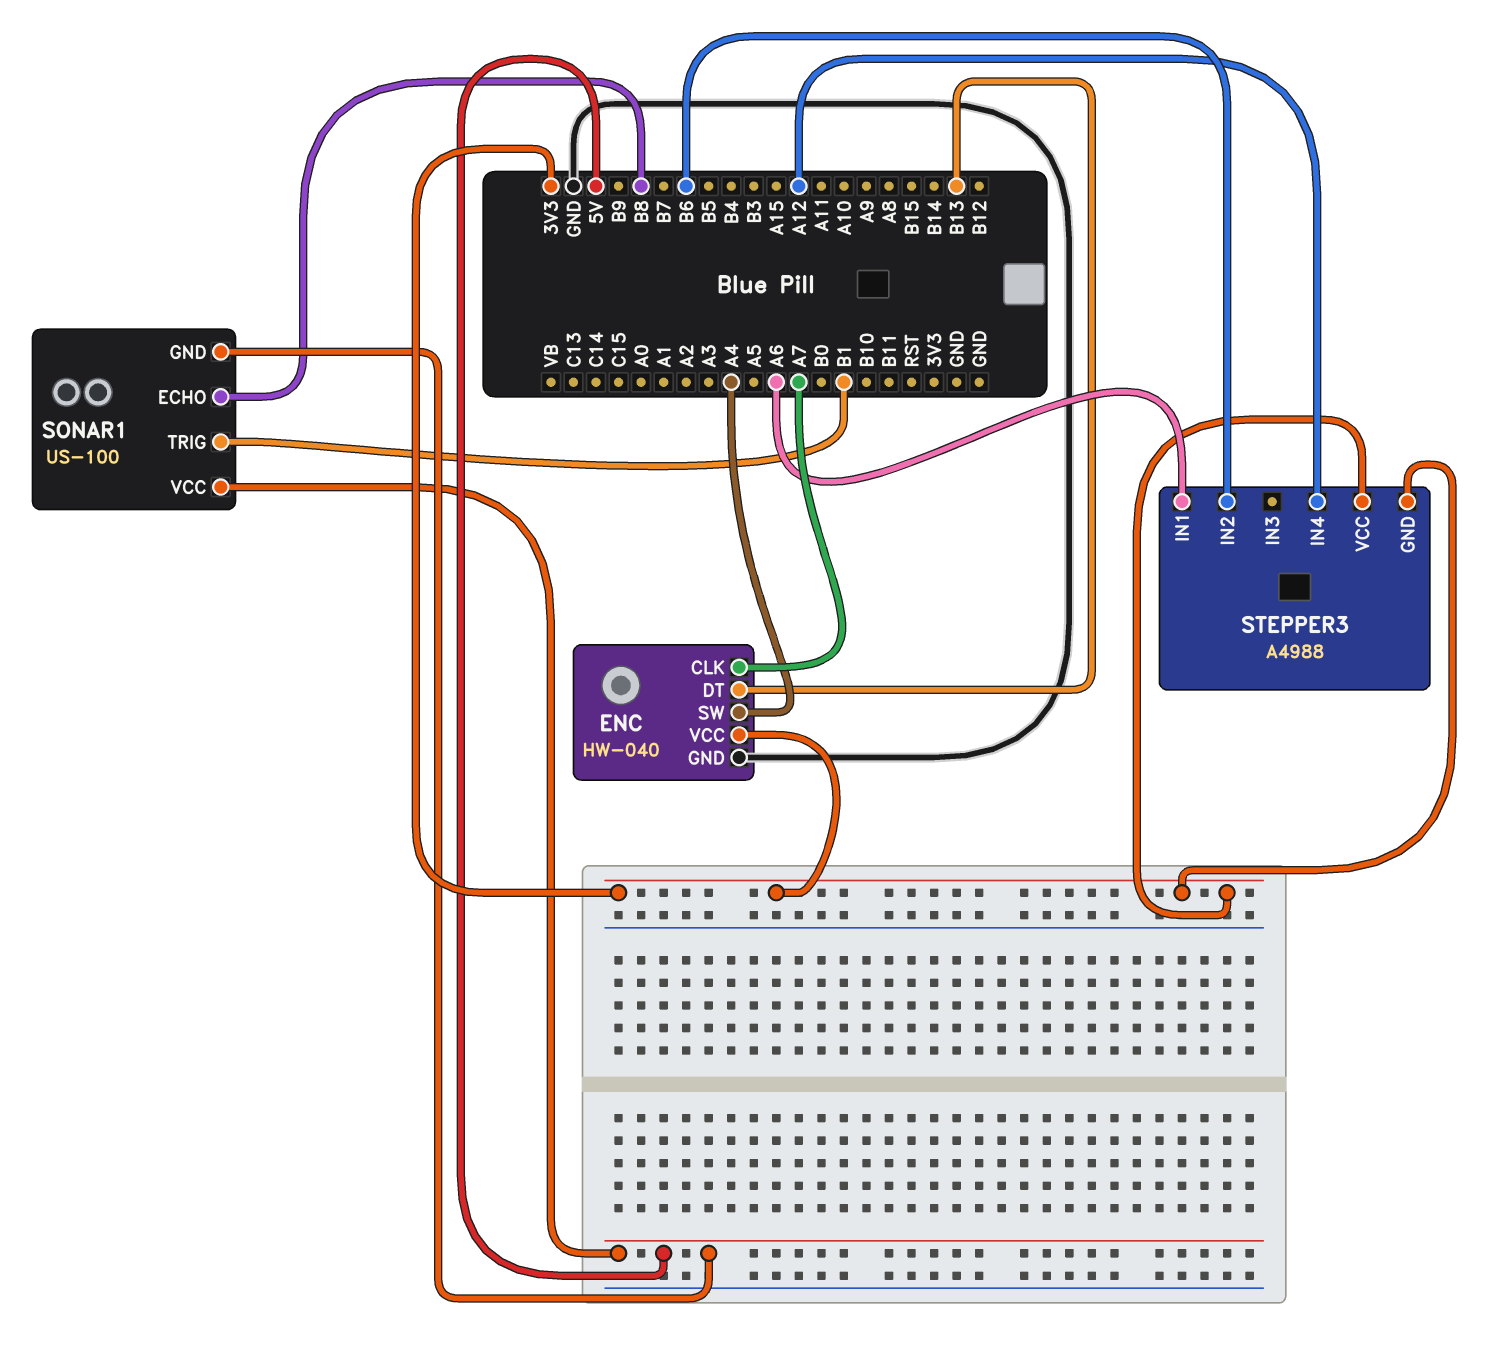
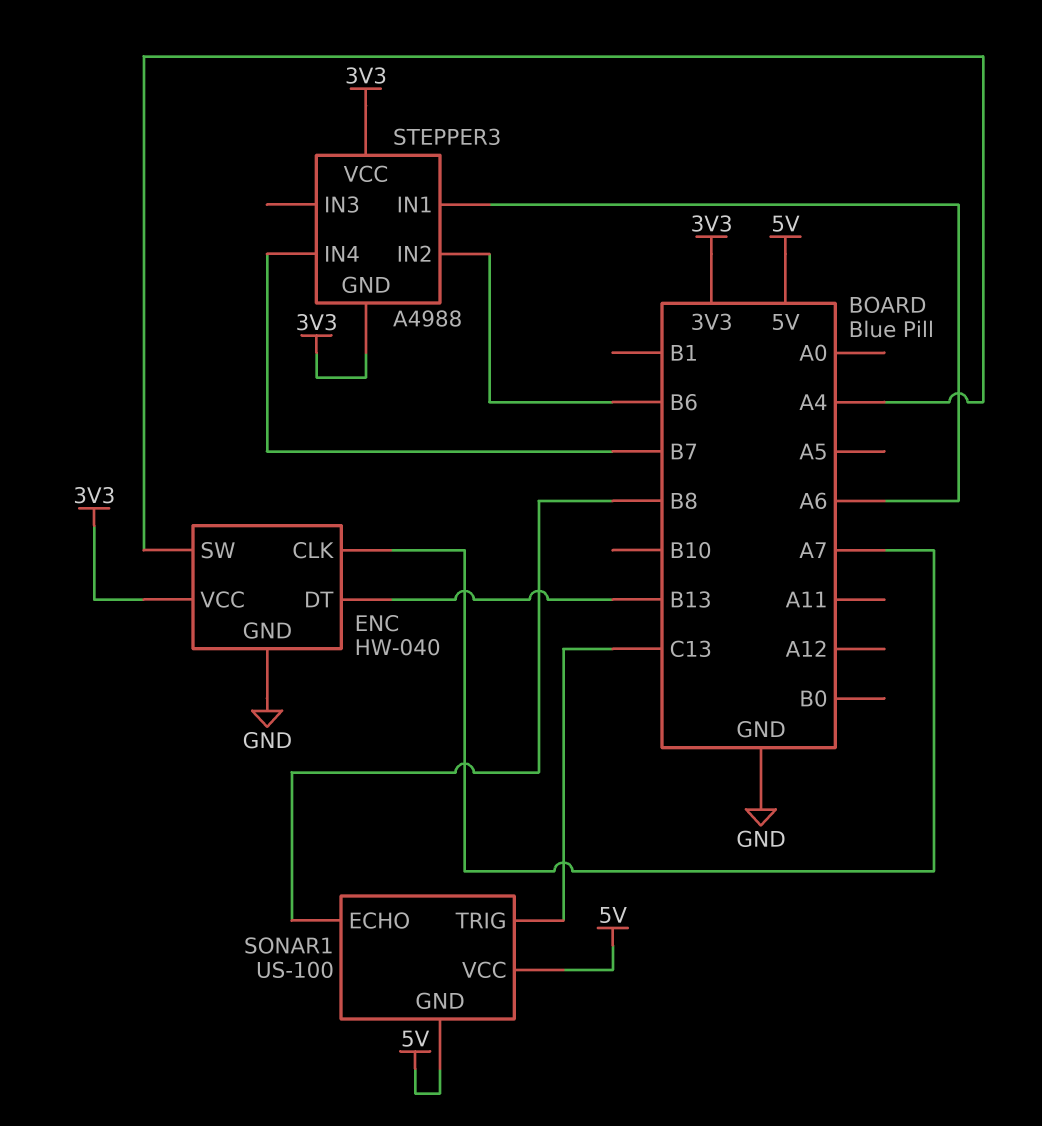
SONAR1 pin TRIG: B1 -> C13
STEPPER3 pin IN4: A12 -> B7

